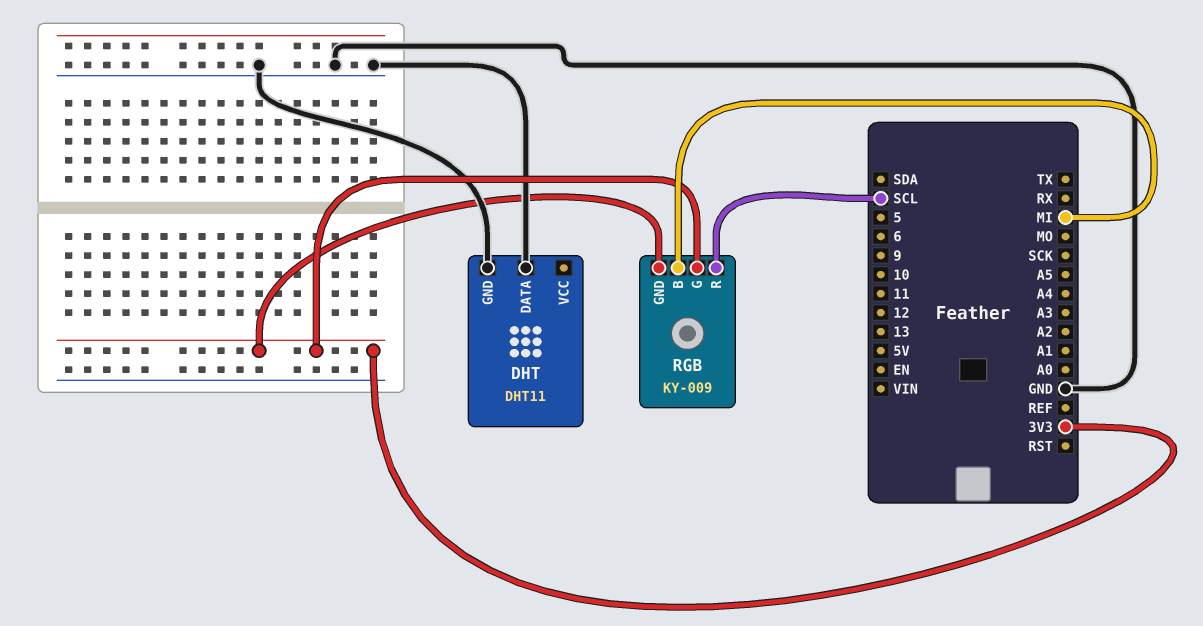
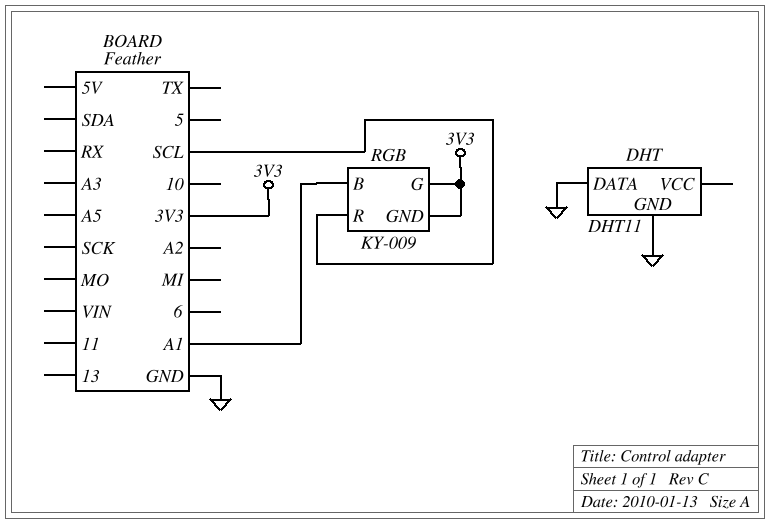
RGB pin B: MI -> A1

